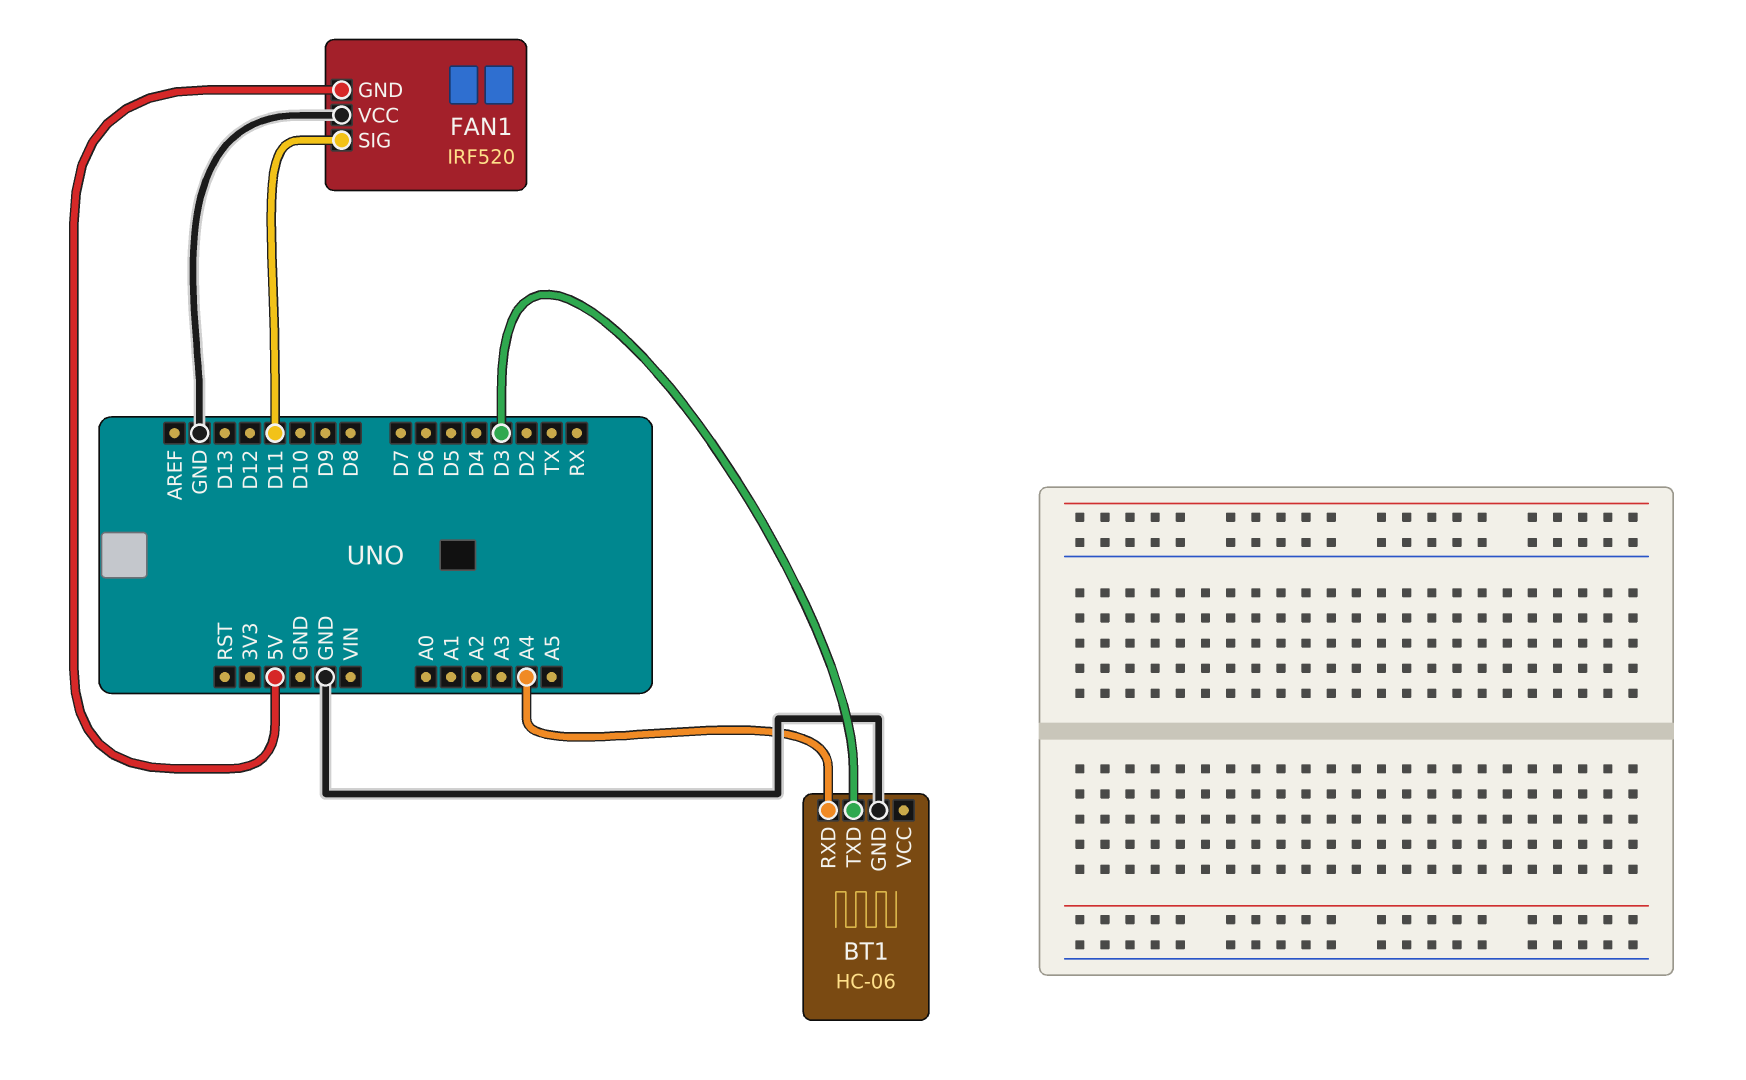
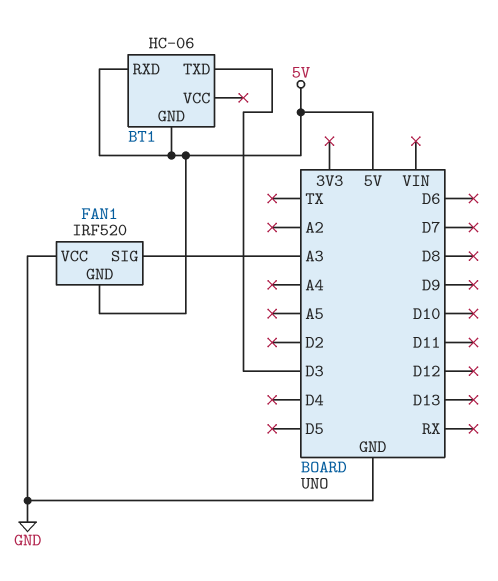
BT1 pin GND: GND -> 5V
BT1 pin RXD: A4 -> 5V
FAN1 pin SIG: D11 -> A3

